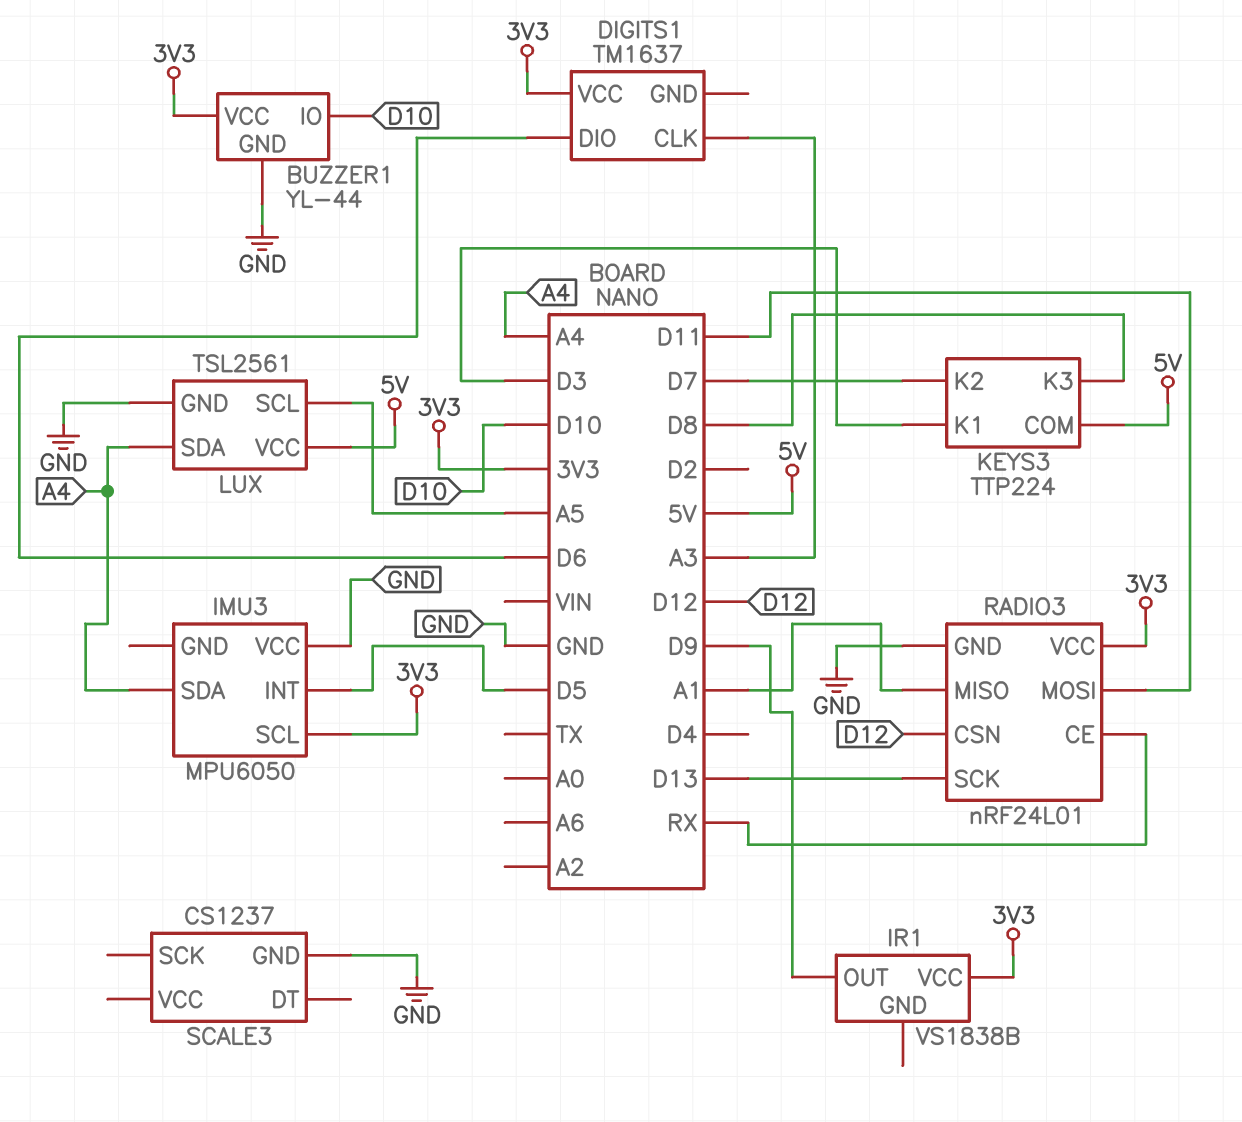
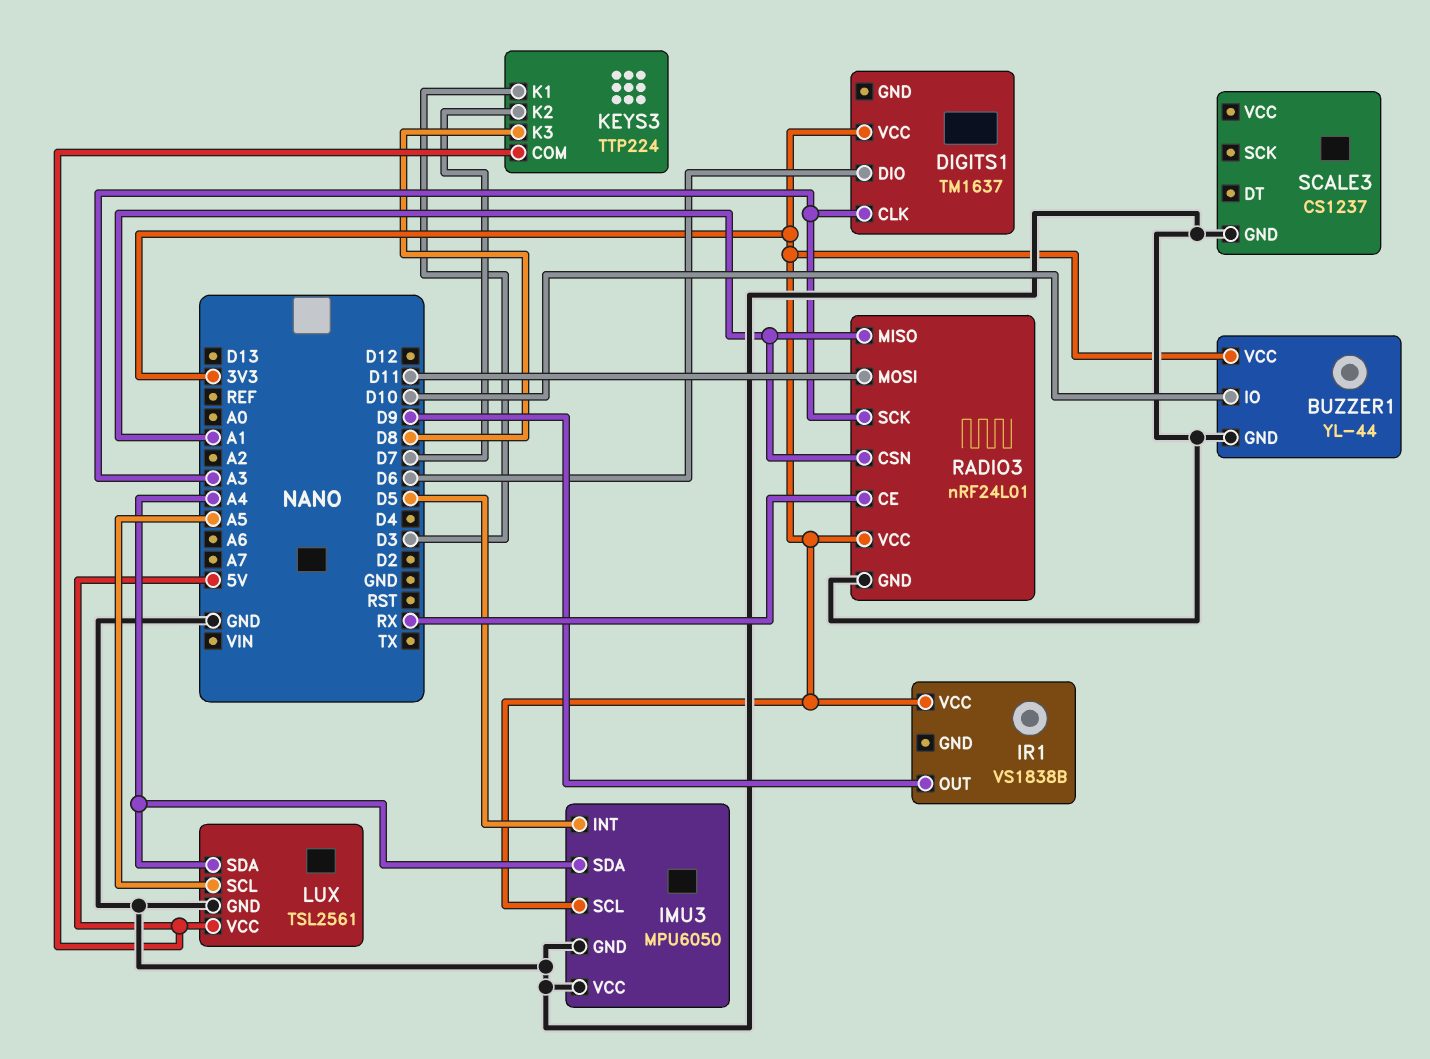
IMU3 pin GND: none -> GND
RADIO3 pin CSN: D12 -> A1
RADIO3 pin SCK: D13 -> A3

